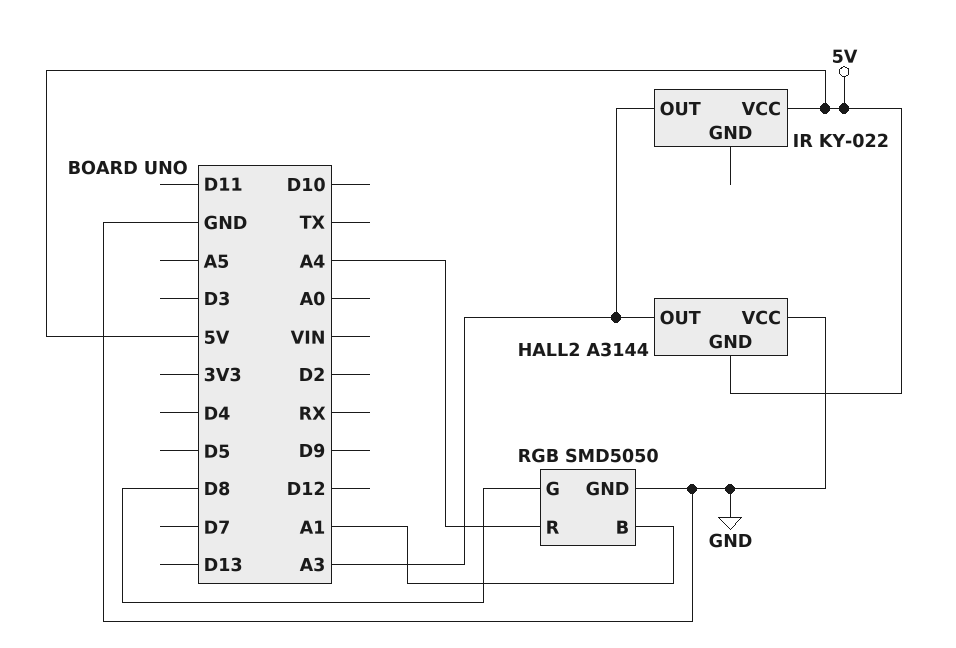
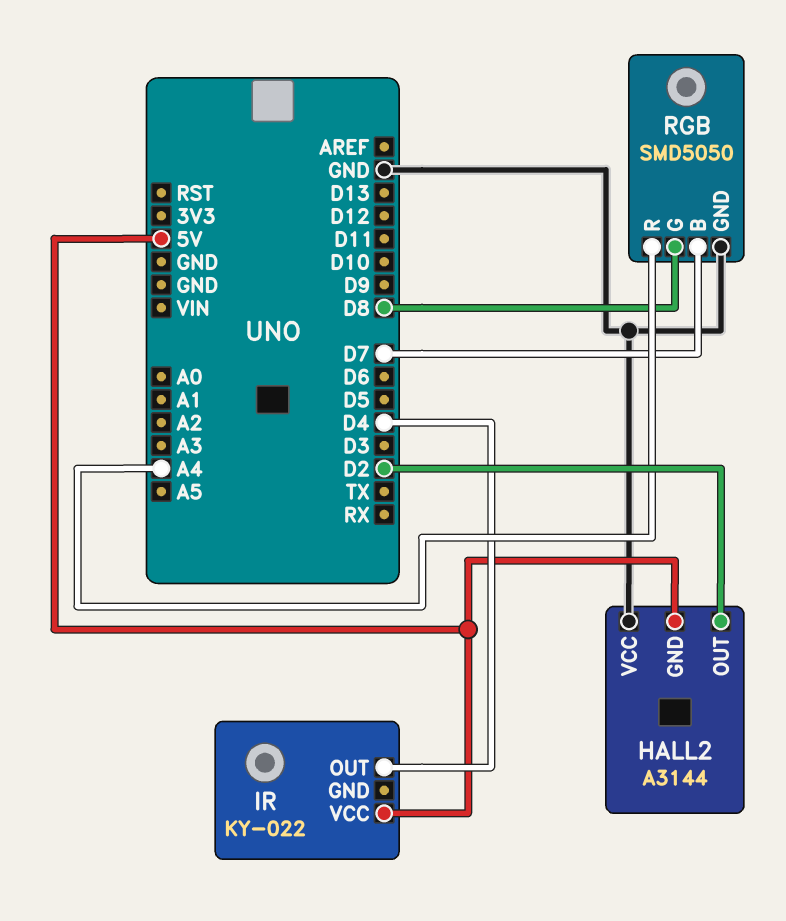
HALL2 pin OUT: A3 -> D2
IR pin OUT: A3 -> D4
RGB pin B: A1 -> D7

